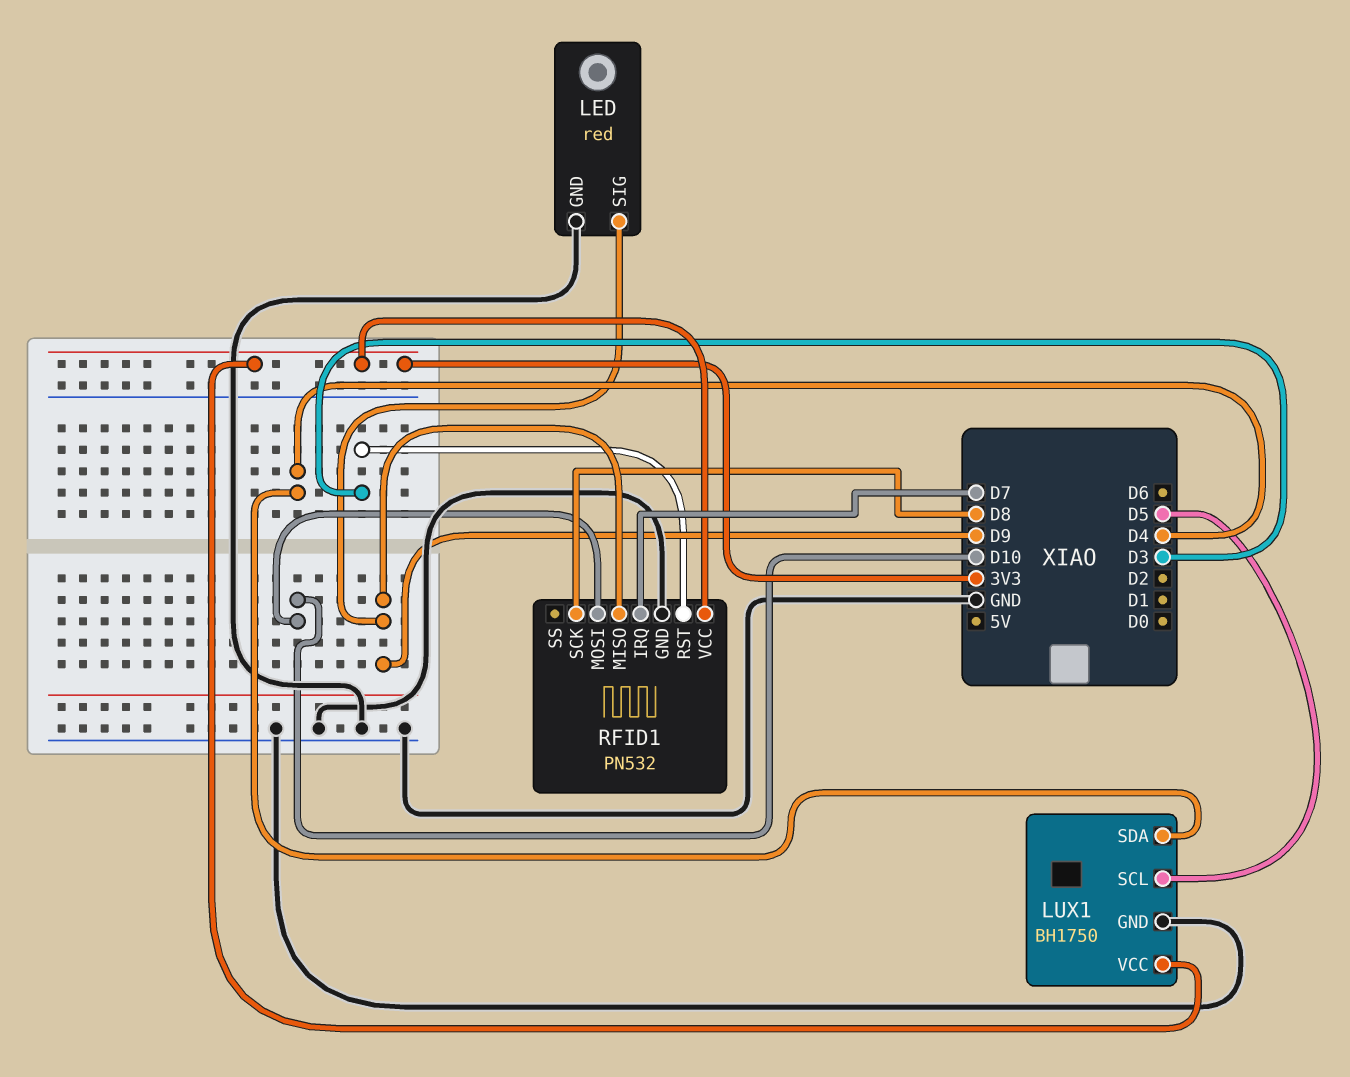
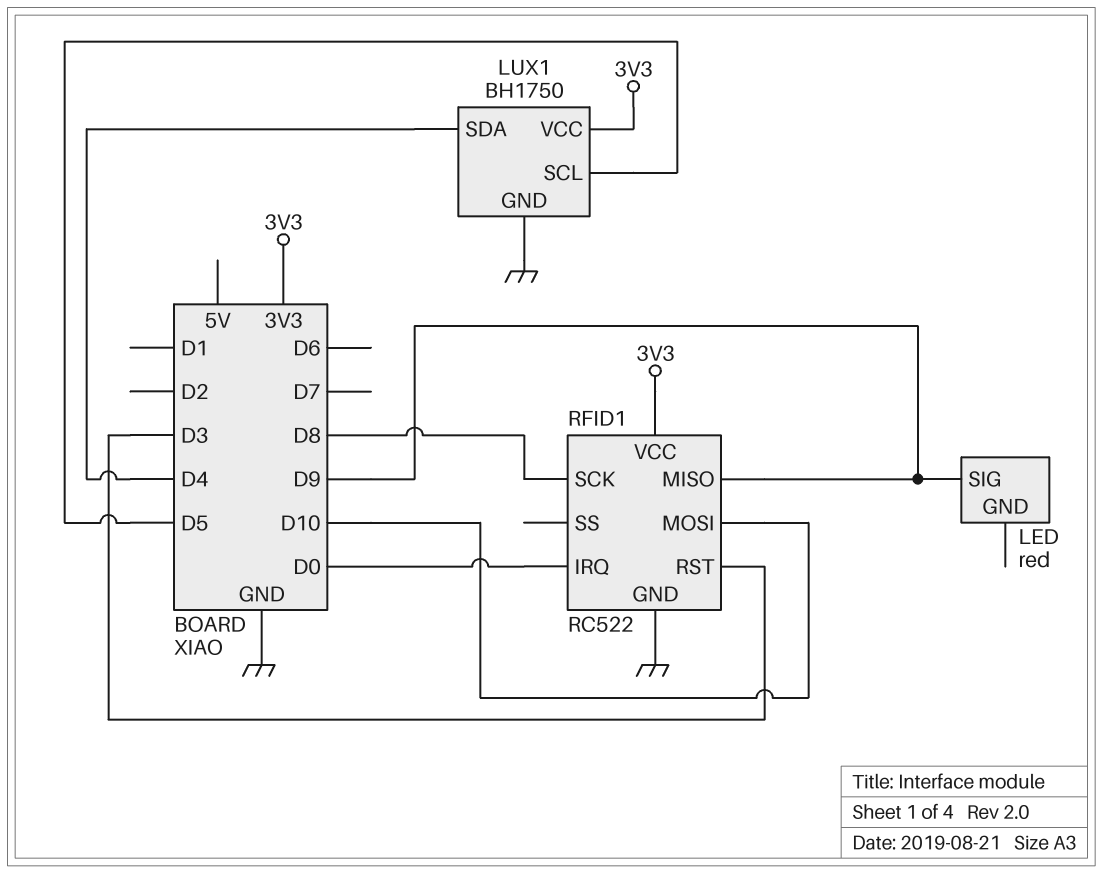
LED pin GND: GND -> none
RFID1: PN532 -> RC522
RFID1 pin IRQ: D7 -> D0

